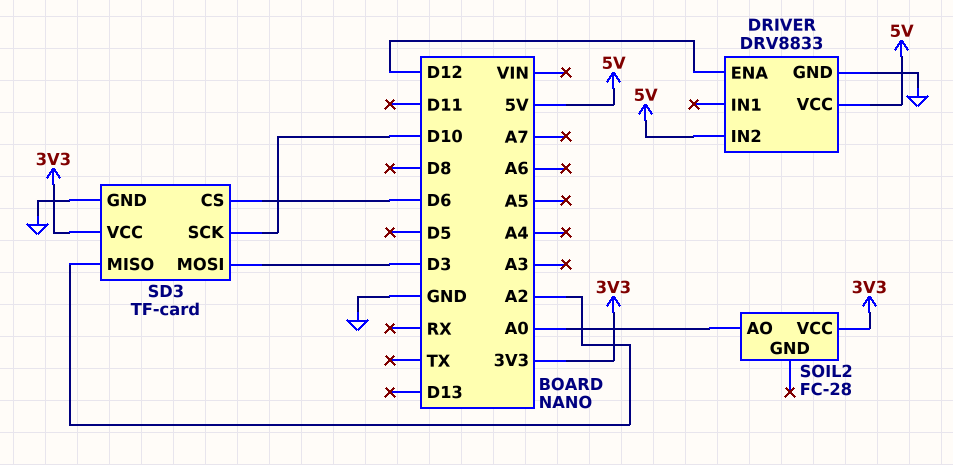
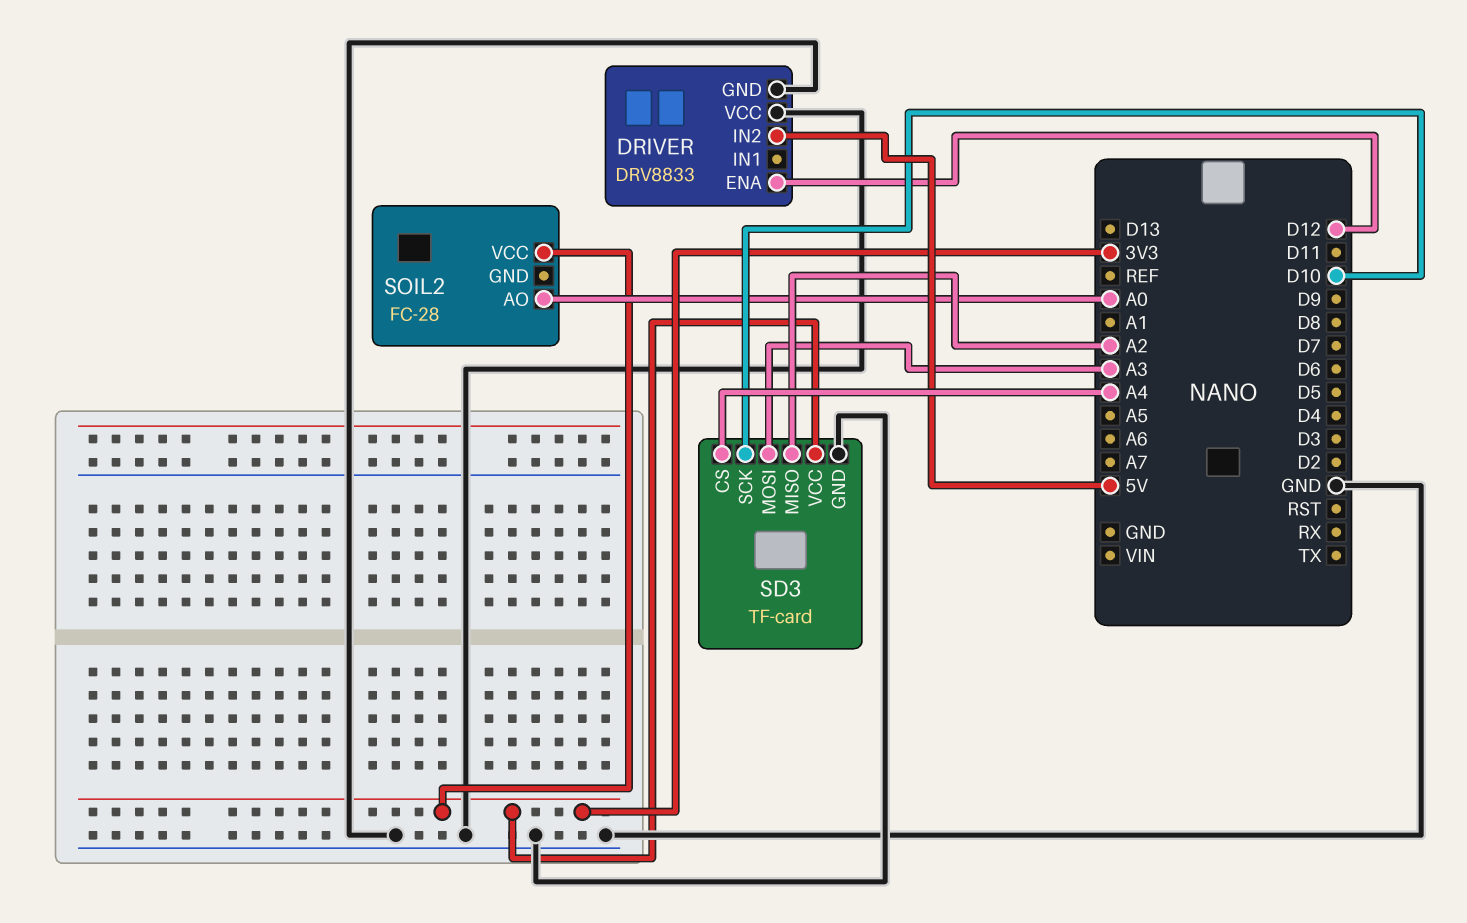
DRIVER pin VCC: 5V -> GND
SD3 pin CS: D6 -> A4
SD3 pin MOSI: D3 -> A3

